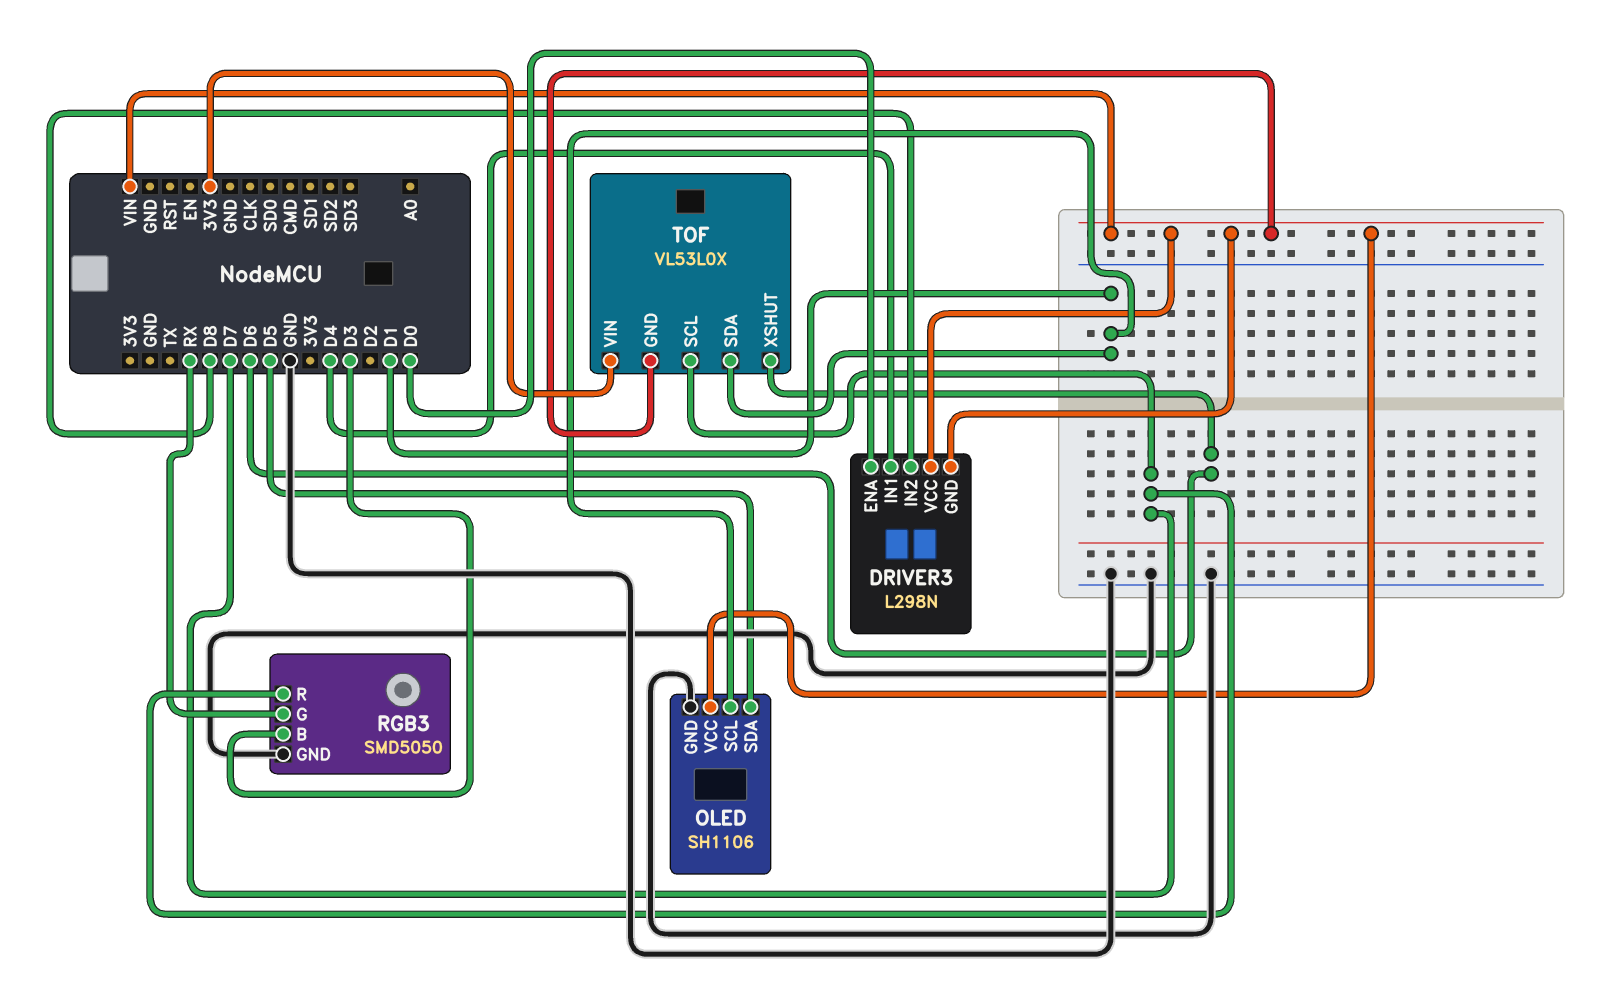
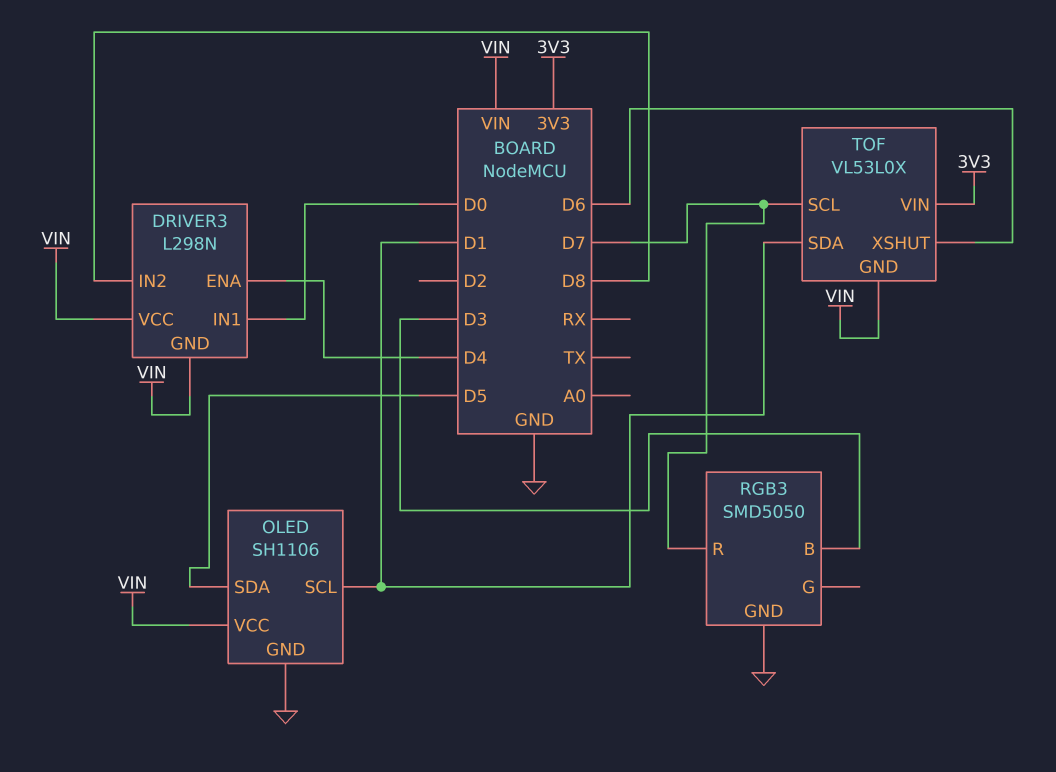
DRIVER3 pin ENA: D0 -> D4
DRIVER3 pin IN1: D4 -> D0
RGB3 pin G: RX -> none

